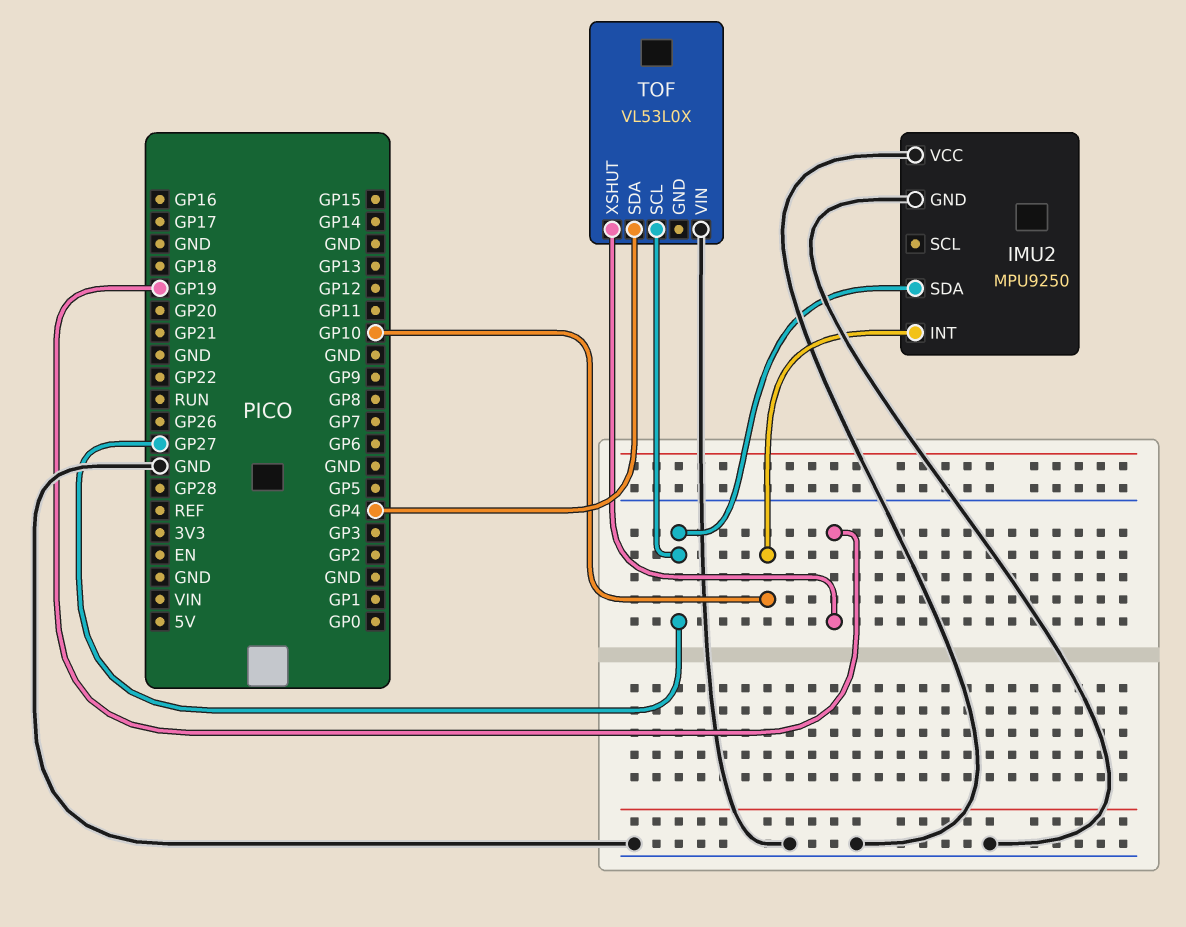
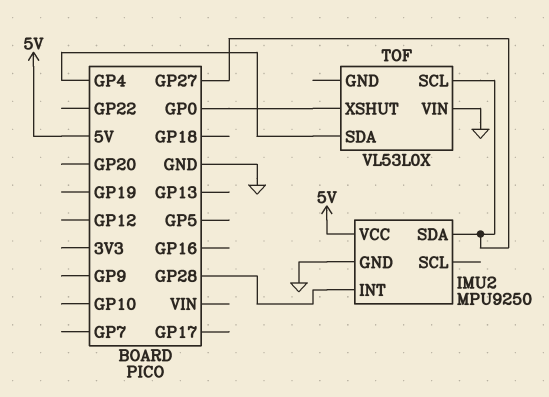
IMU2 pin INT: GP10 -> GP28
IMU2 pin VCC: GND -> 5V
TOF pin XSHUT: GP19 -> GP0

